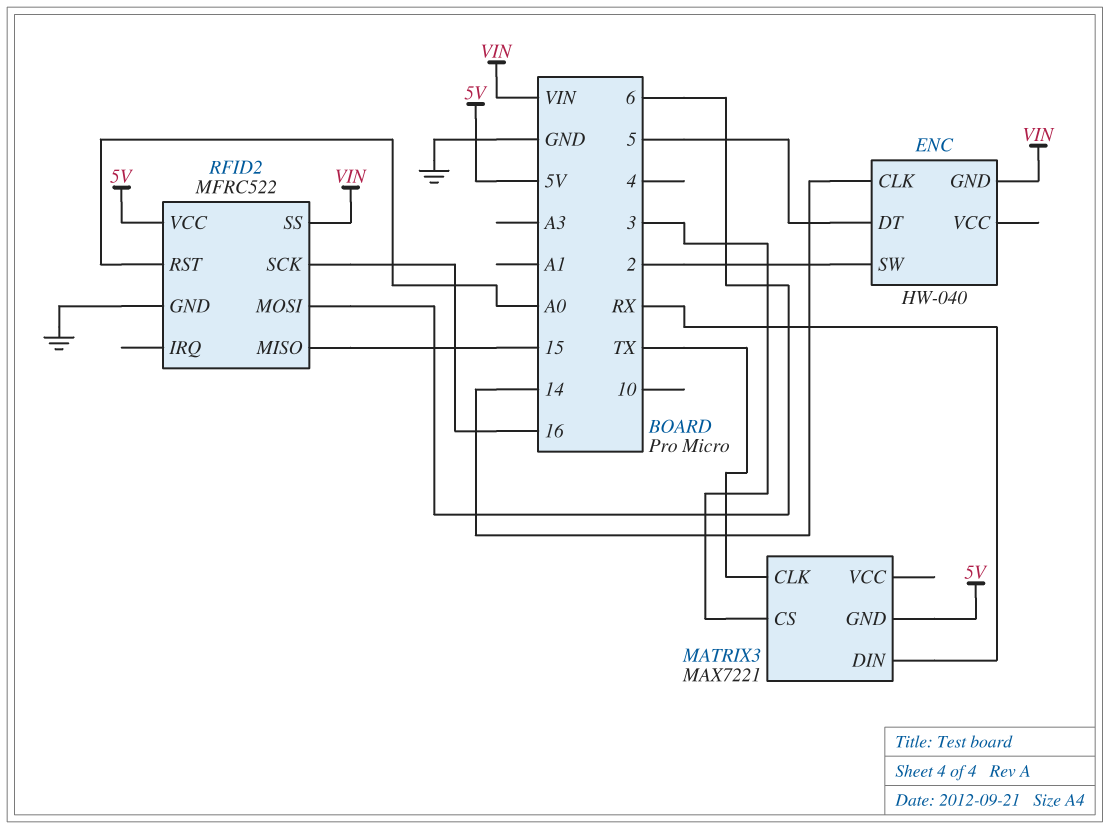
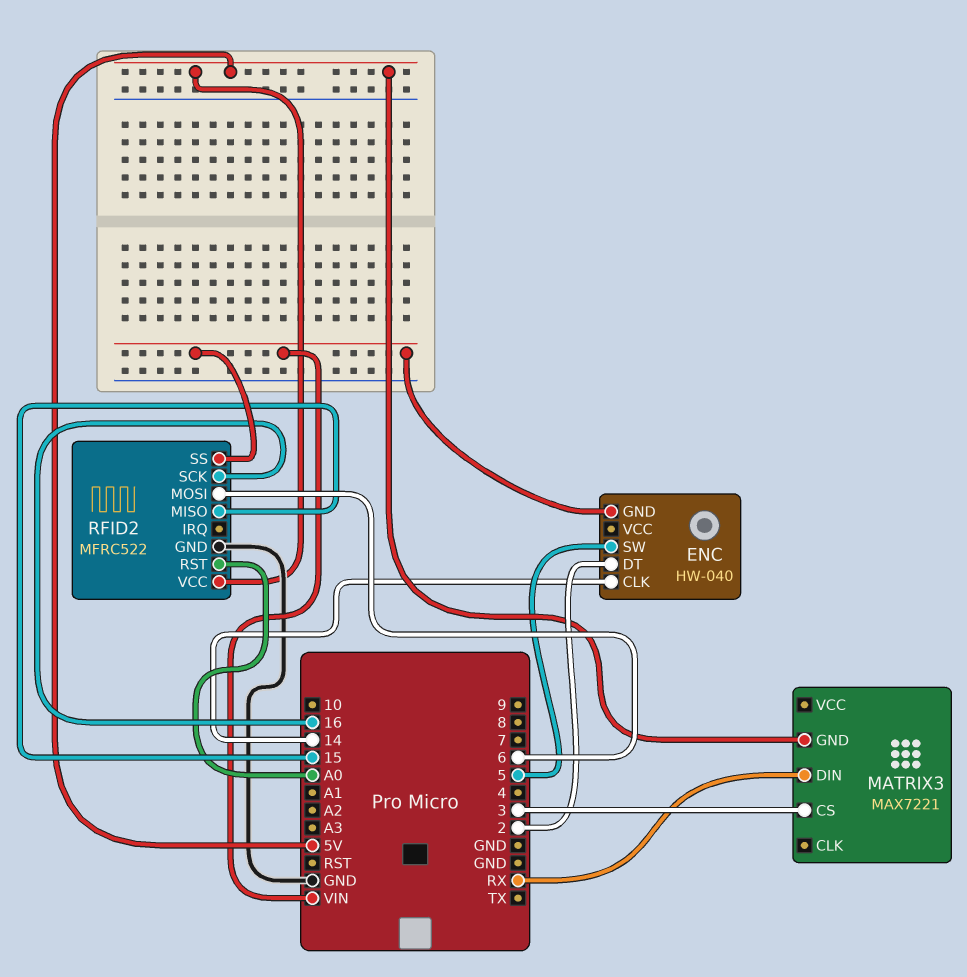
ENC pin DT: 5 -> 2
ENC pin SW: 2 -> 5
MATRIX3 pin CLK: TX -> none

